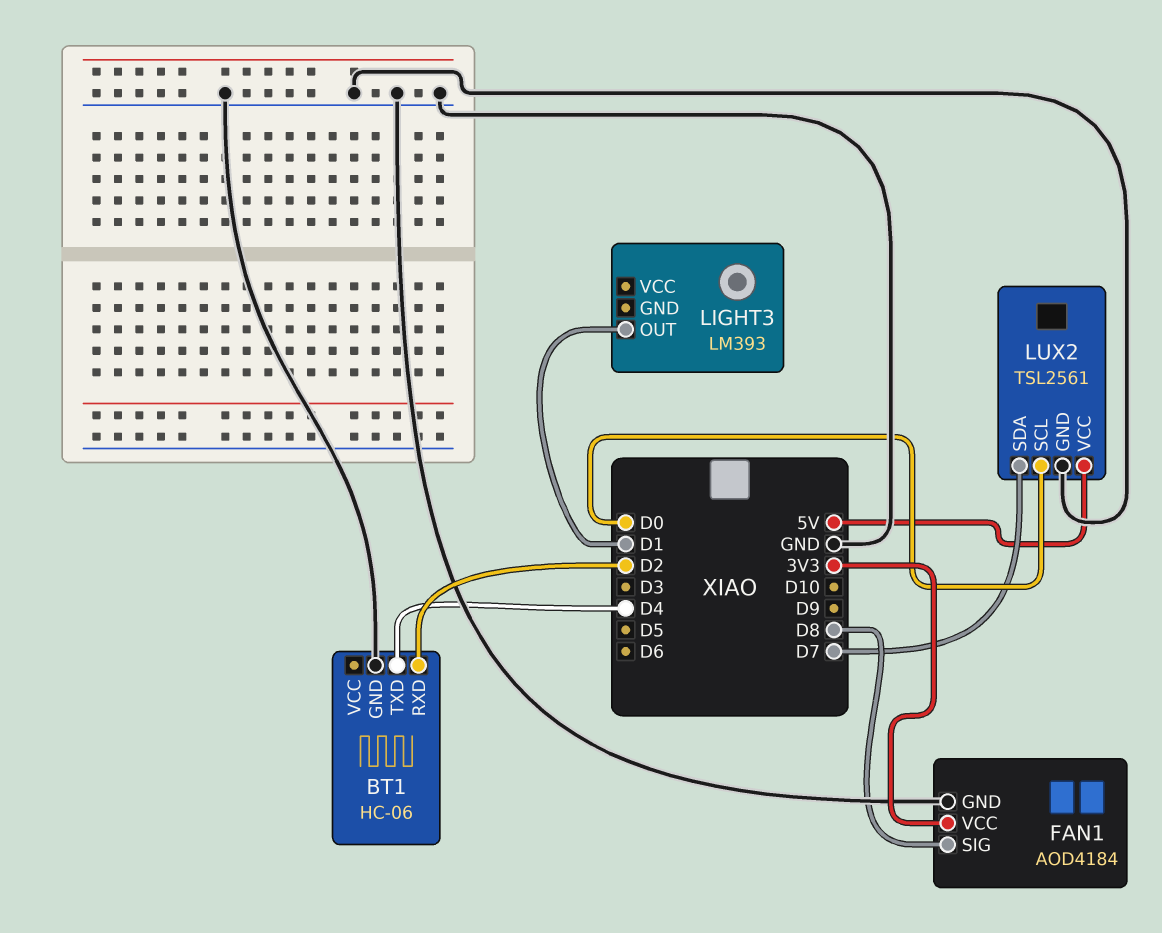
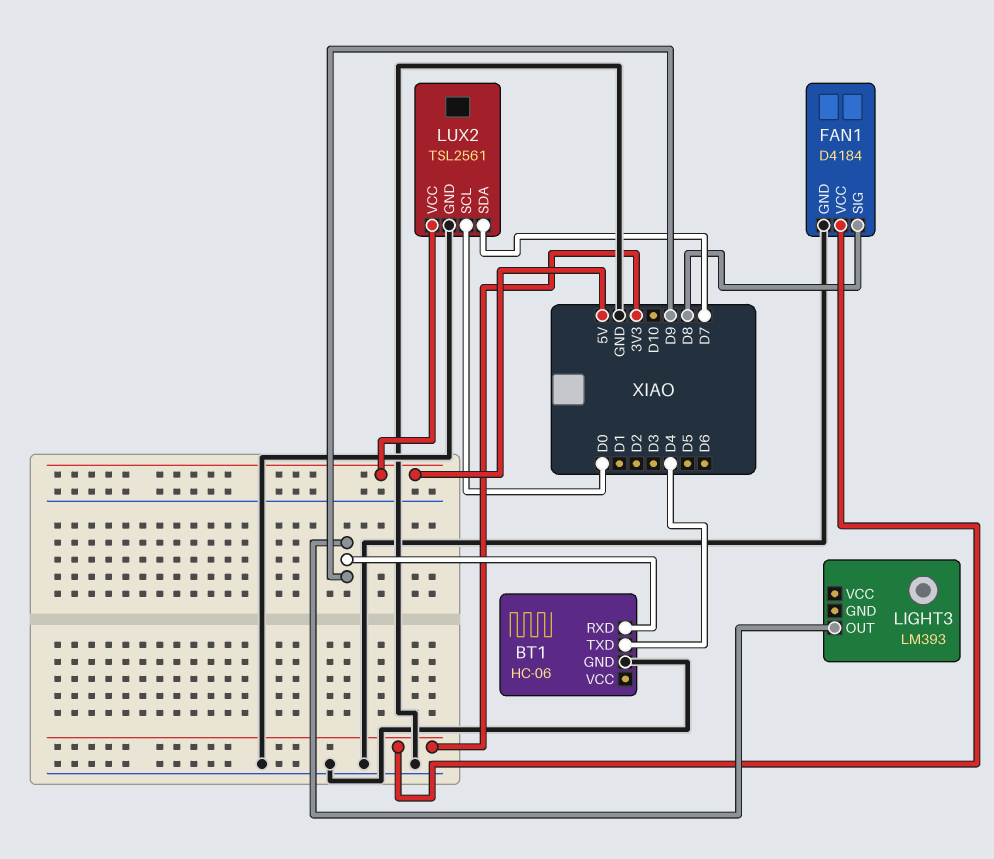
BT1 pin RXD: D2 -> D9
FAN1: AOD4184 -> D4184
LIGHT3 pin OUT: D1 -> D9

